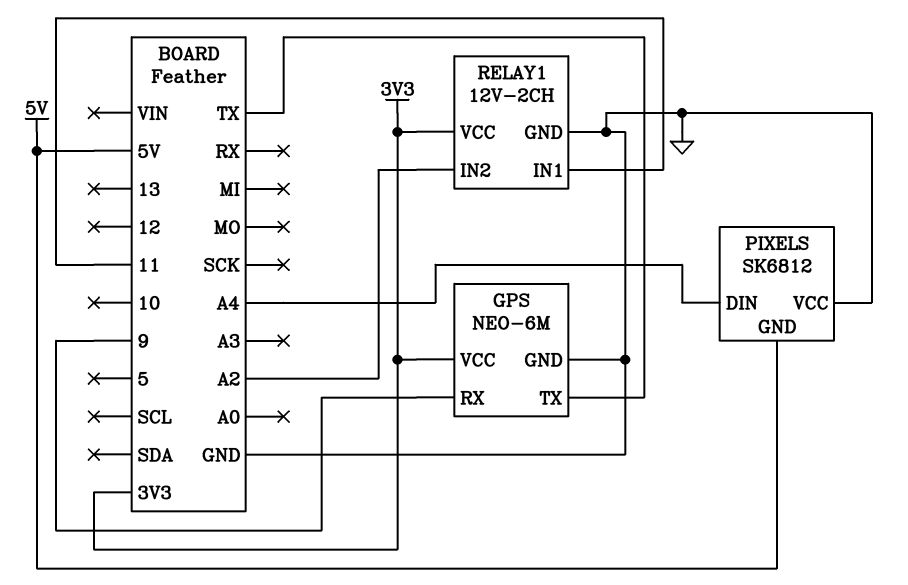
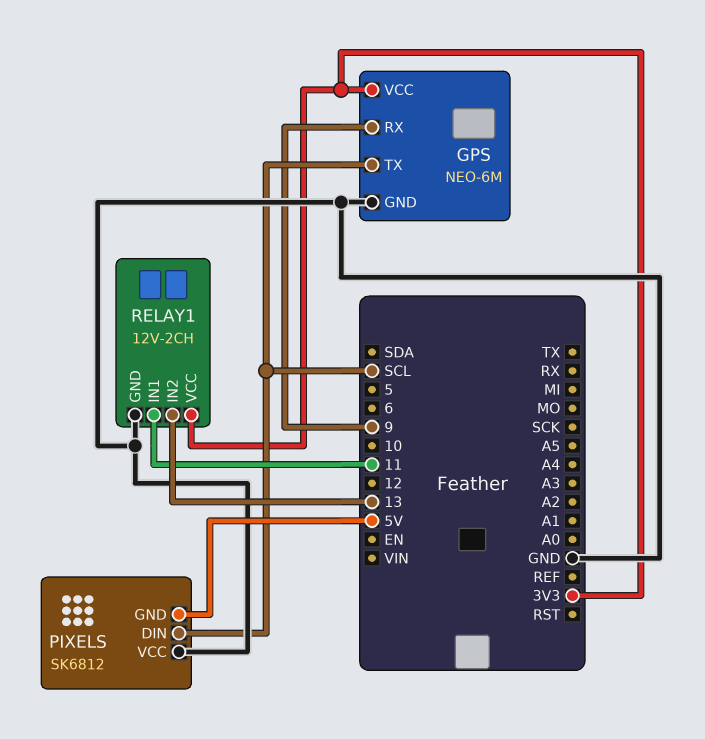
GPS pin TX: TX -> SCL
PIXELS pin DIN: A4 -> SCL
RELAY1 pin IN2: A2 -> 13

